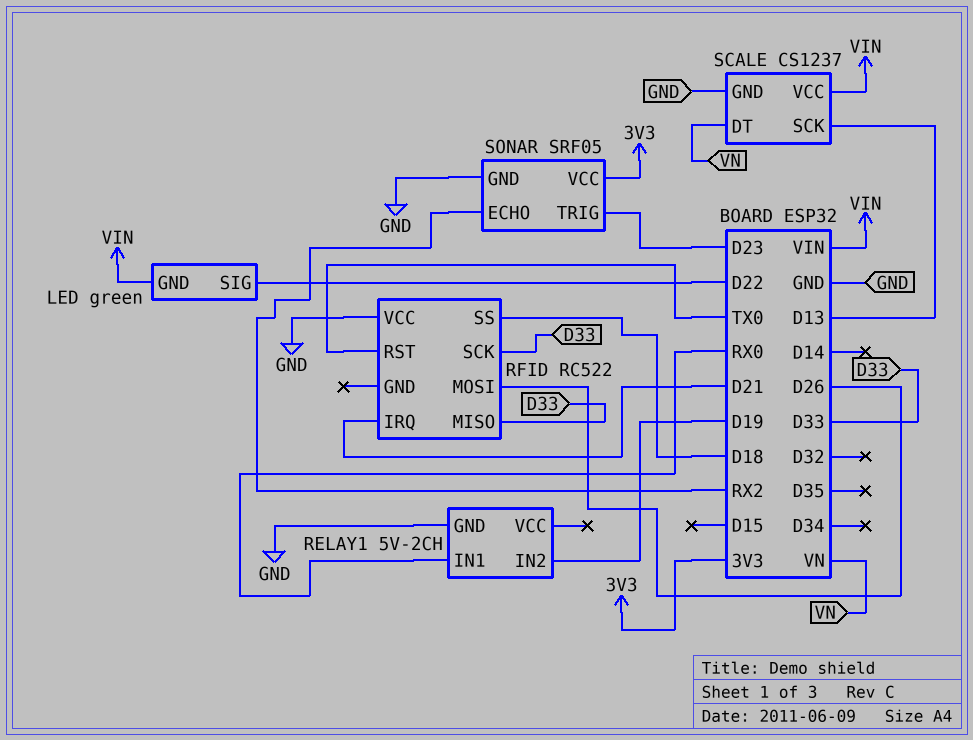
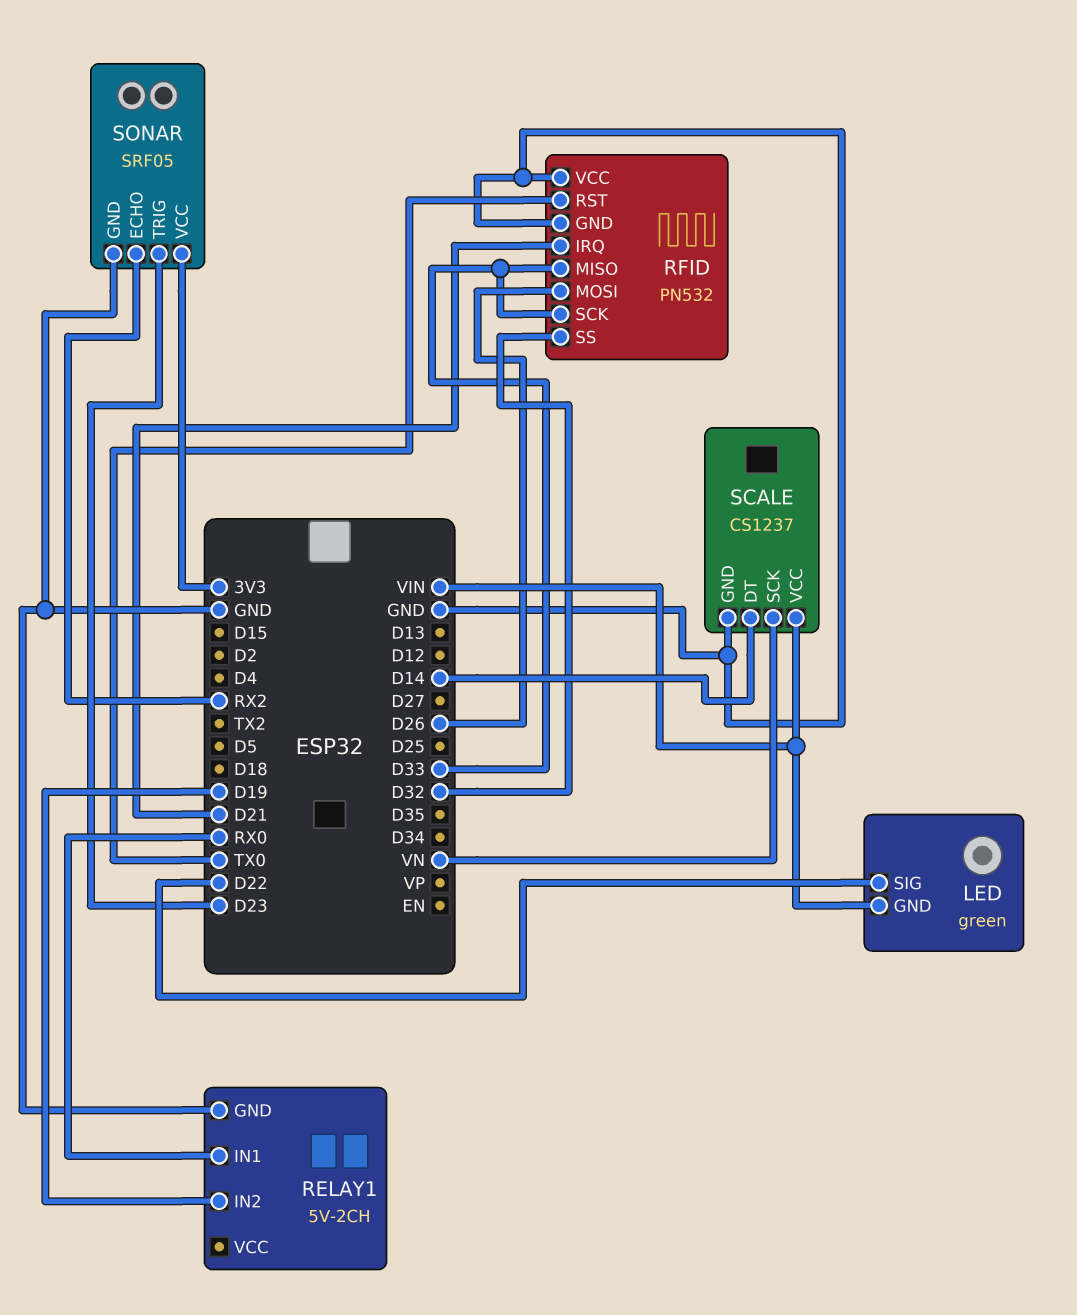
RFID: RC522 -> PN532
RFID pin GND: none -> GND
RFID pin SS: D18 -> D32
SCALE pin DT: VN -> D14
SCALE pin SCK: D13 -> VN

